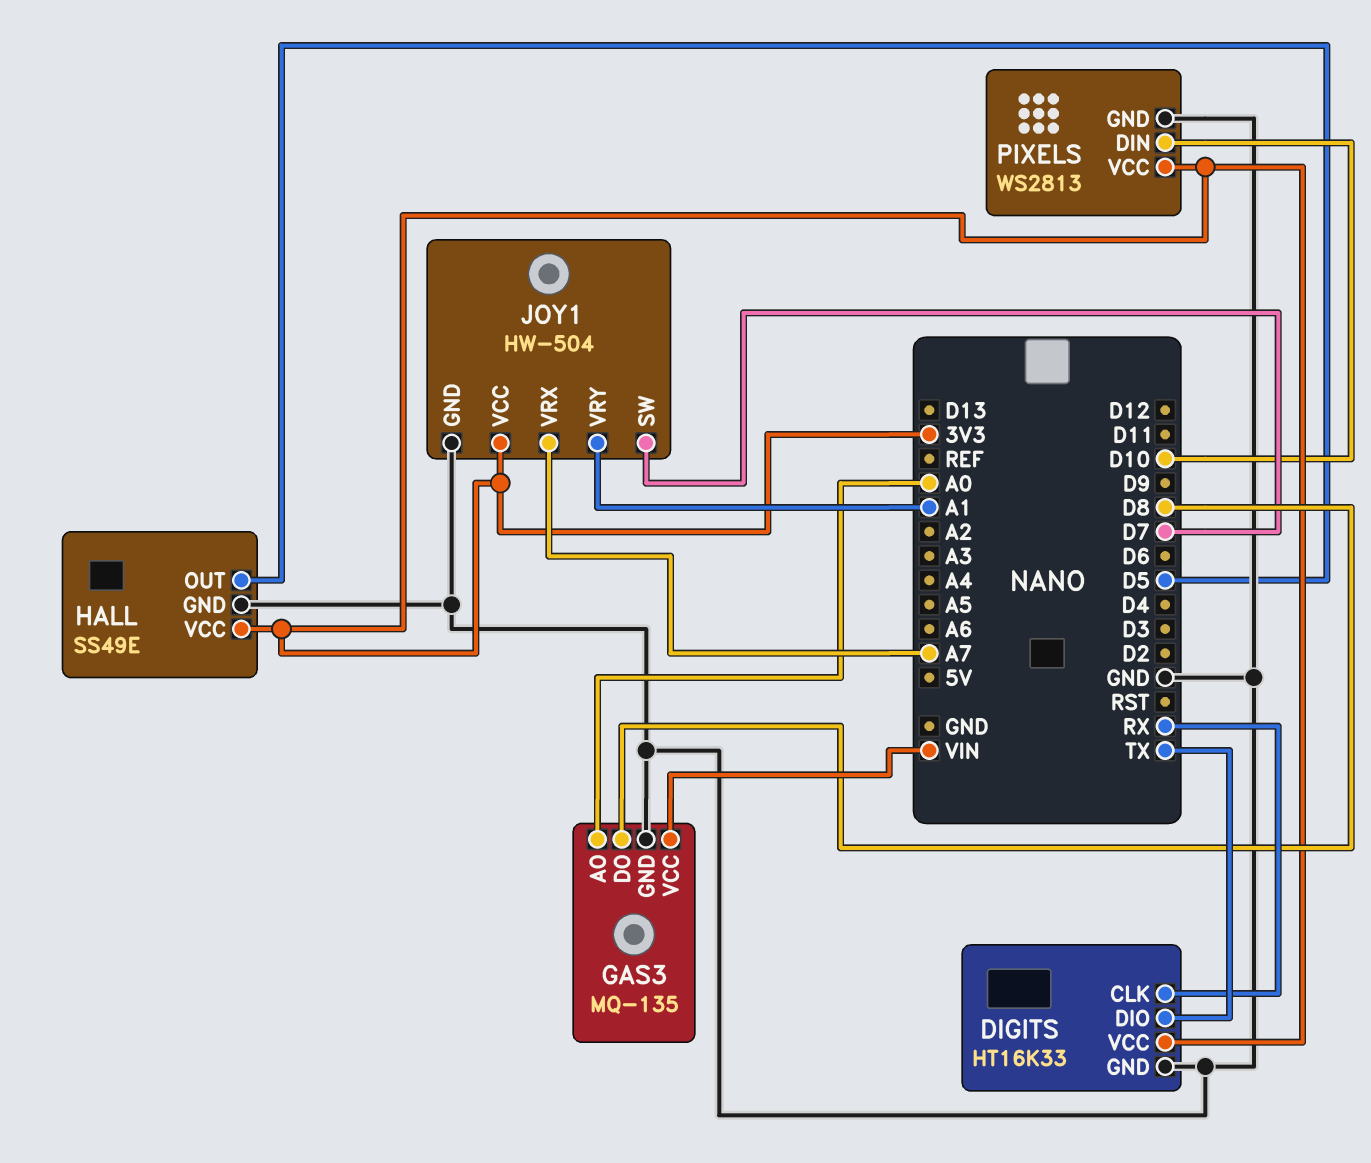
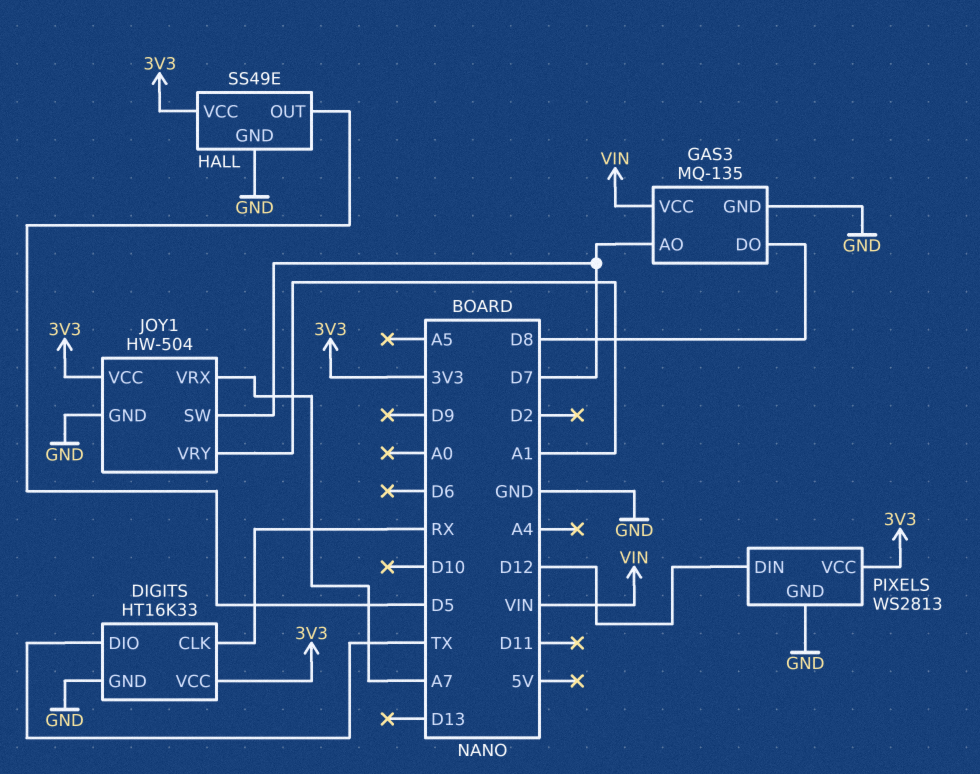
GAS3 pin AO: A0 -> D7
PIXELS pin DIN: D10 -> D12

